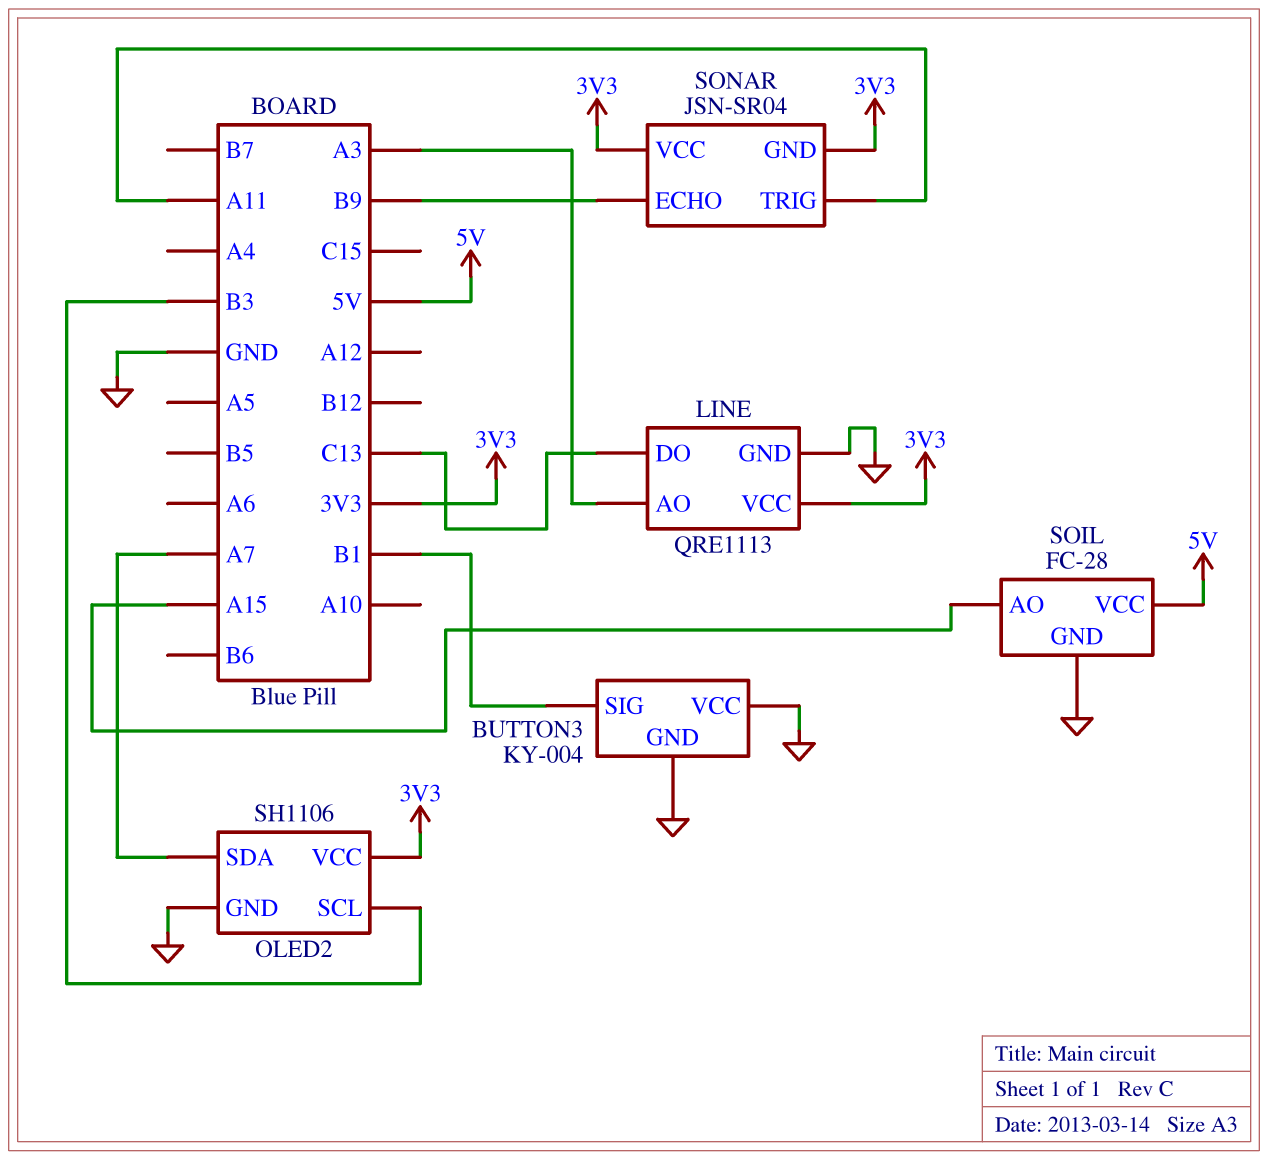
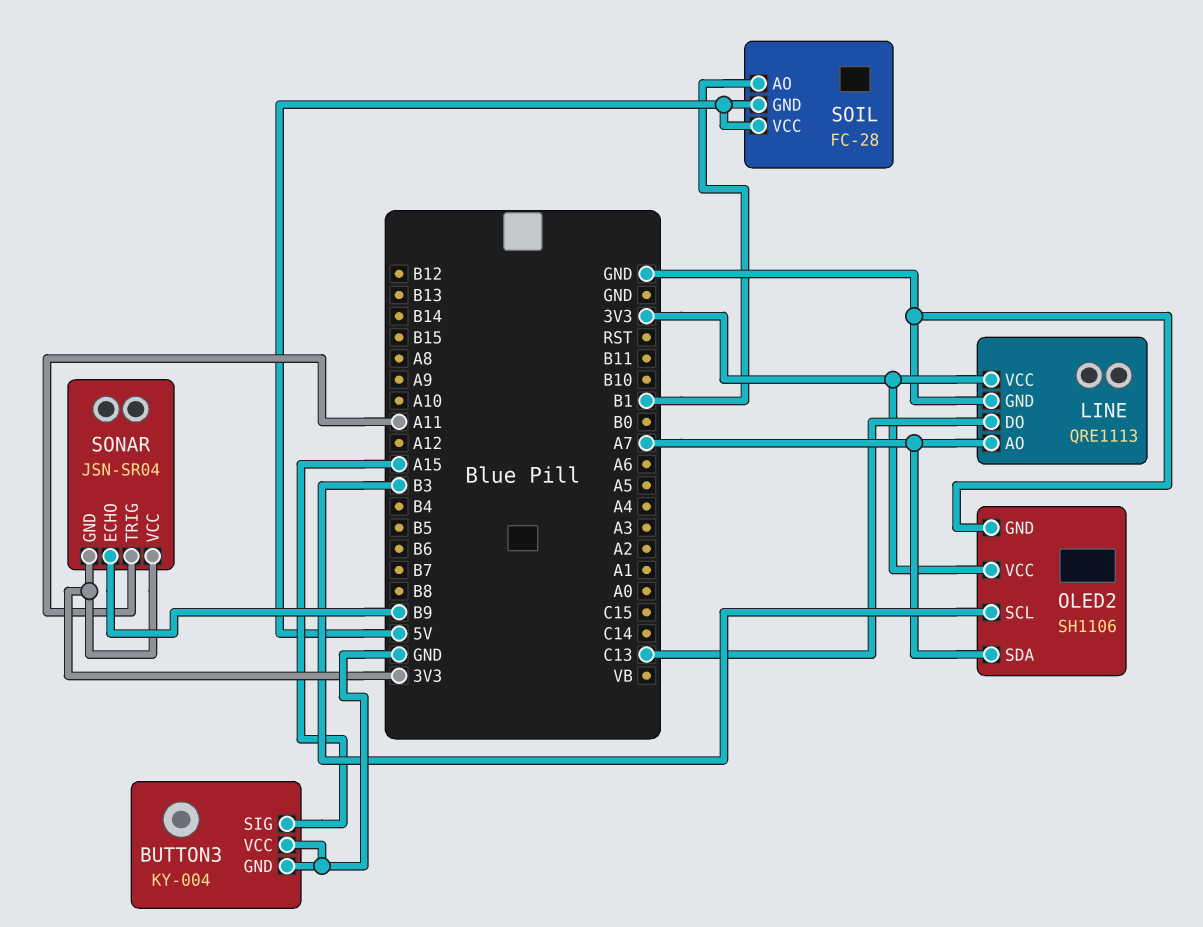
BUTTON3 pin SIG: B1 -> A15
LINE pin AO: A3 -> A7
SOIL pin AO: A15 -> B1
SOIL pin GND: GND -> 5V

